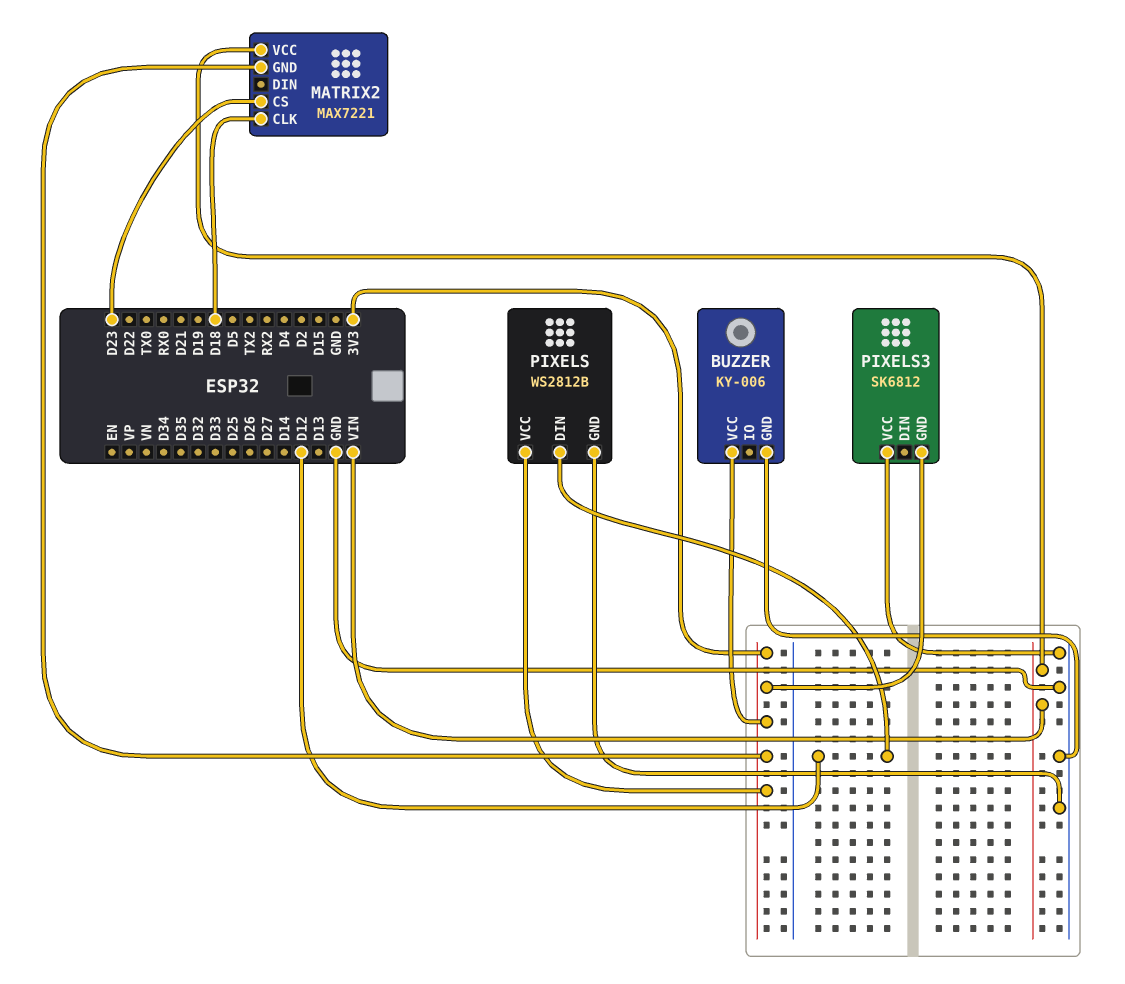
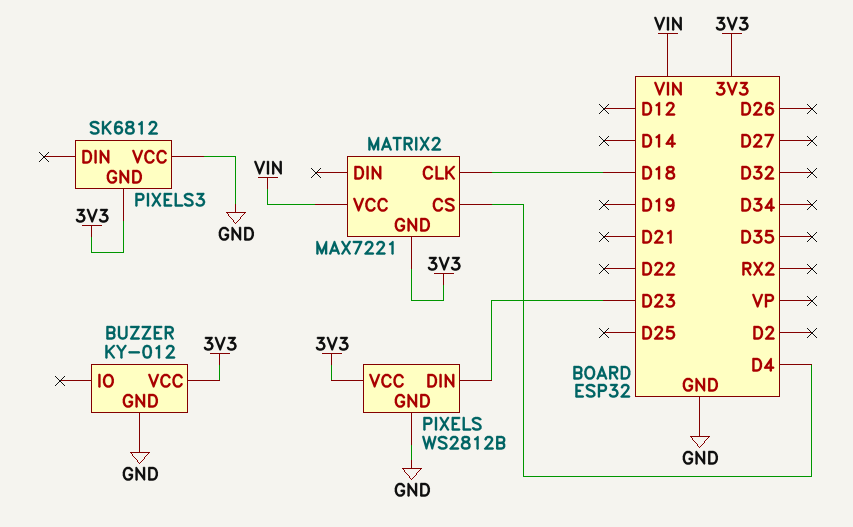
BUZZER: KY-006 -> KY-012
MATRIX2 pin CS: D23 -> D4
PIXELS pin DIN: D12 -> D23

